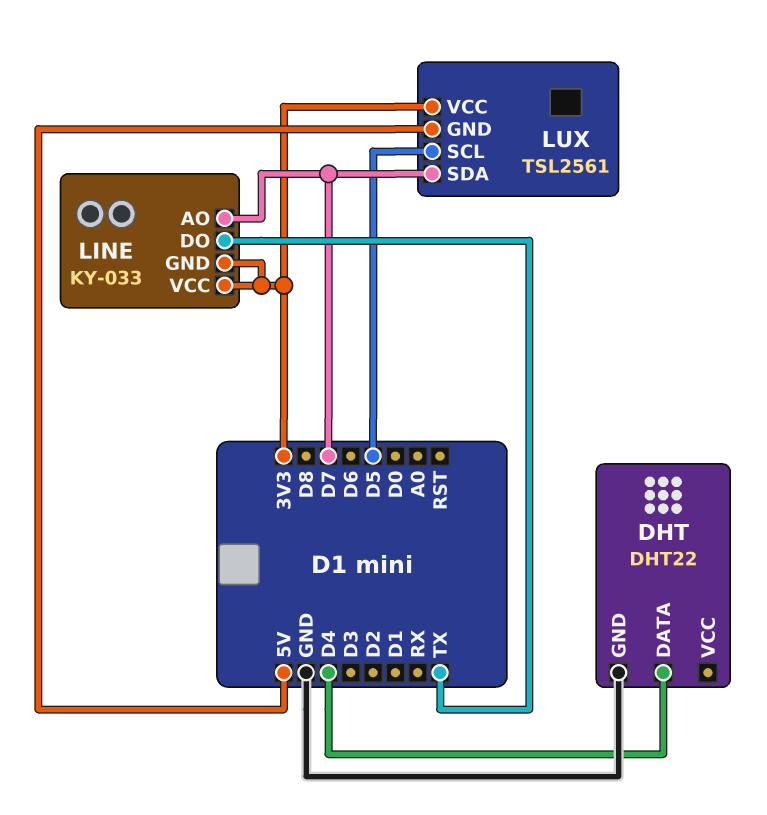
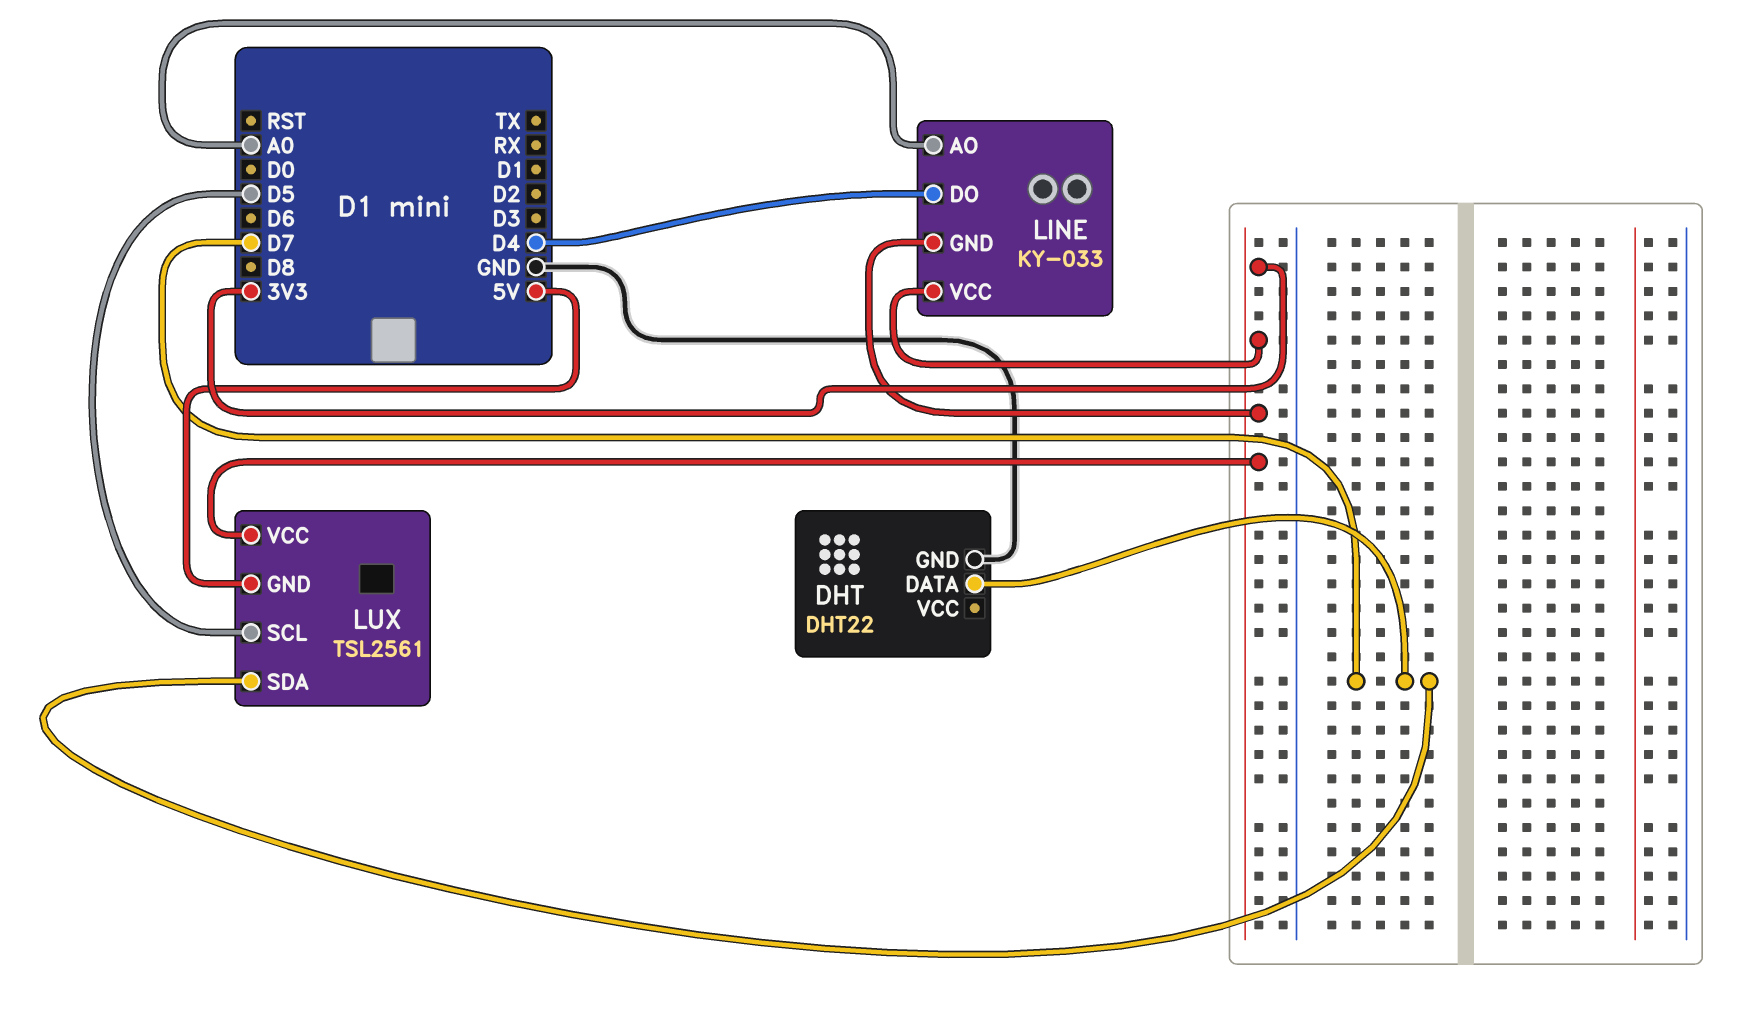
DHT pin DATA: D4 -> D7
LINE pin AO: D7 -> A0
LINE pin DO: TX -> D4

